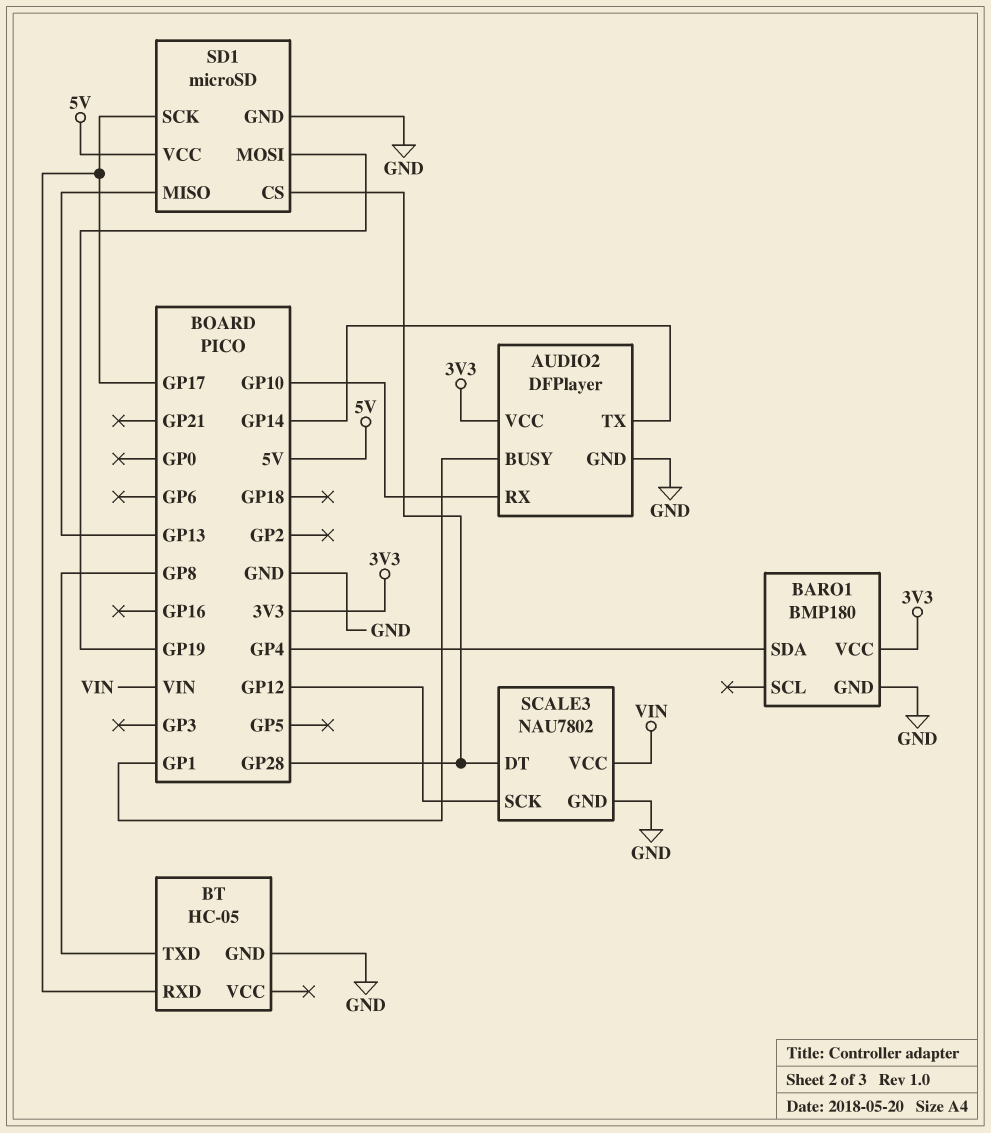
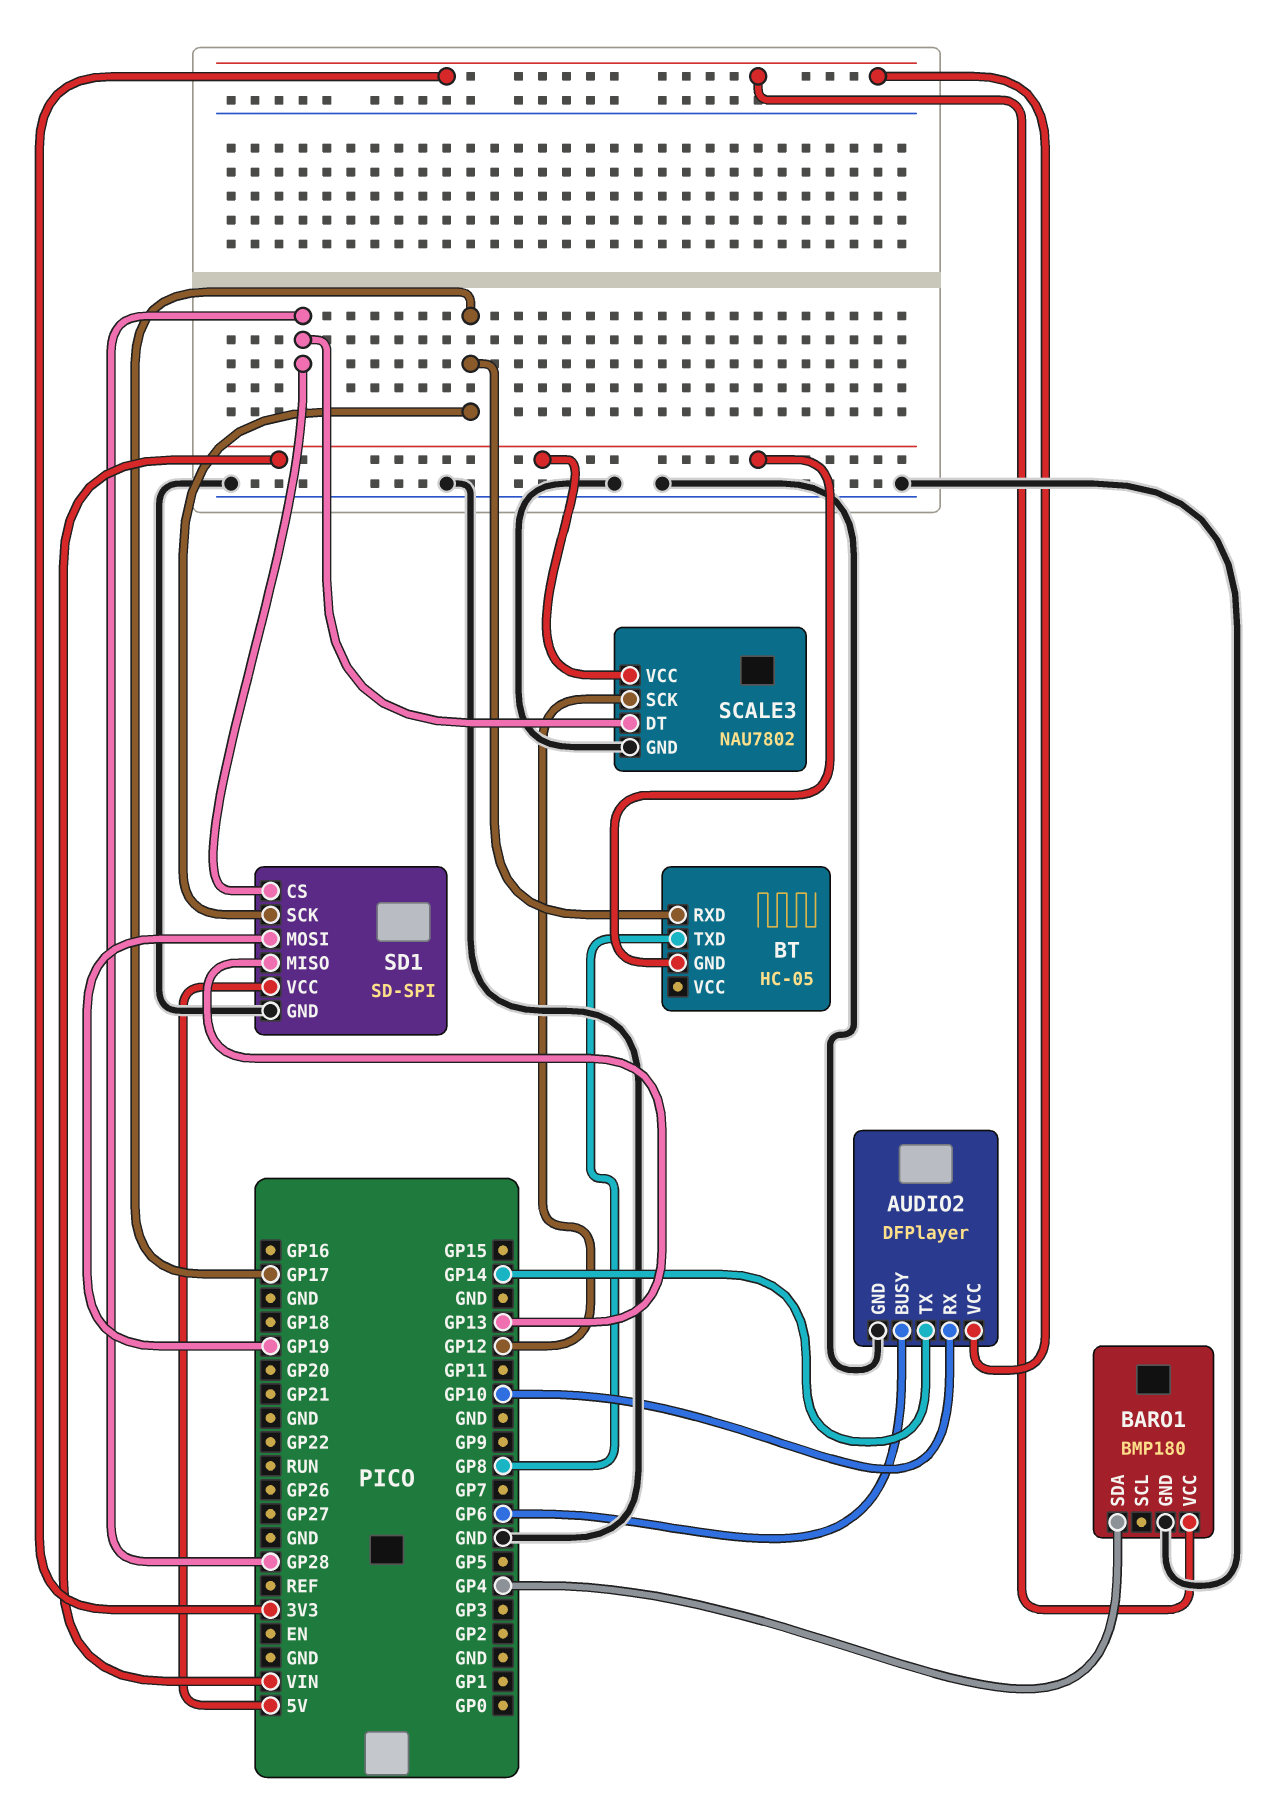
AUDIO2 pin BUSY: GP1 -> GP6
BT pin GND: GND -> VIN
SD1: microSD -> SD-SPI

